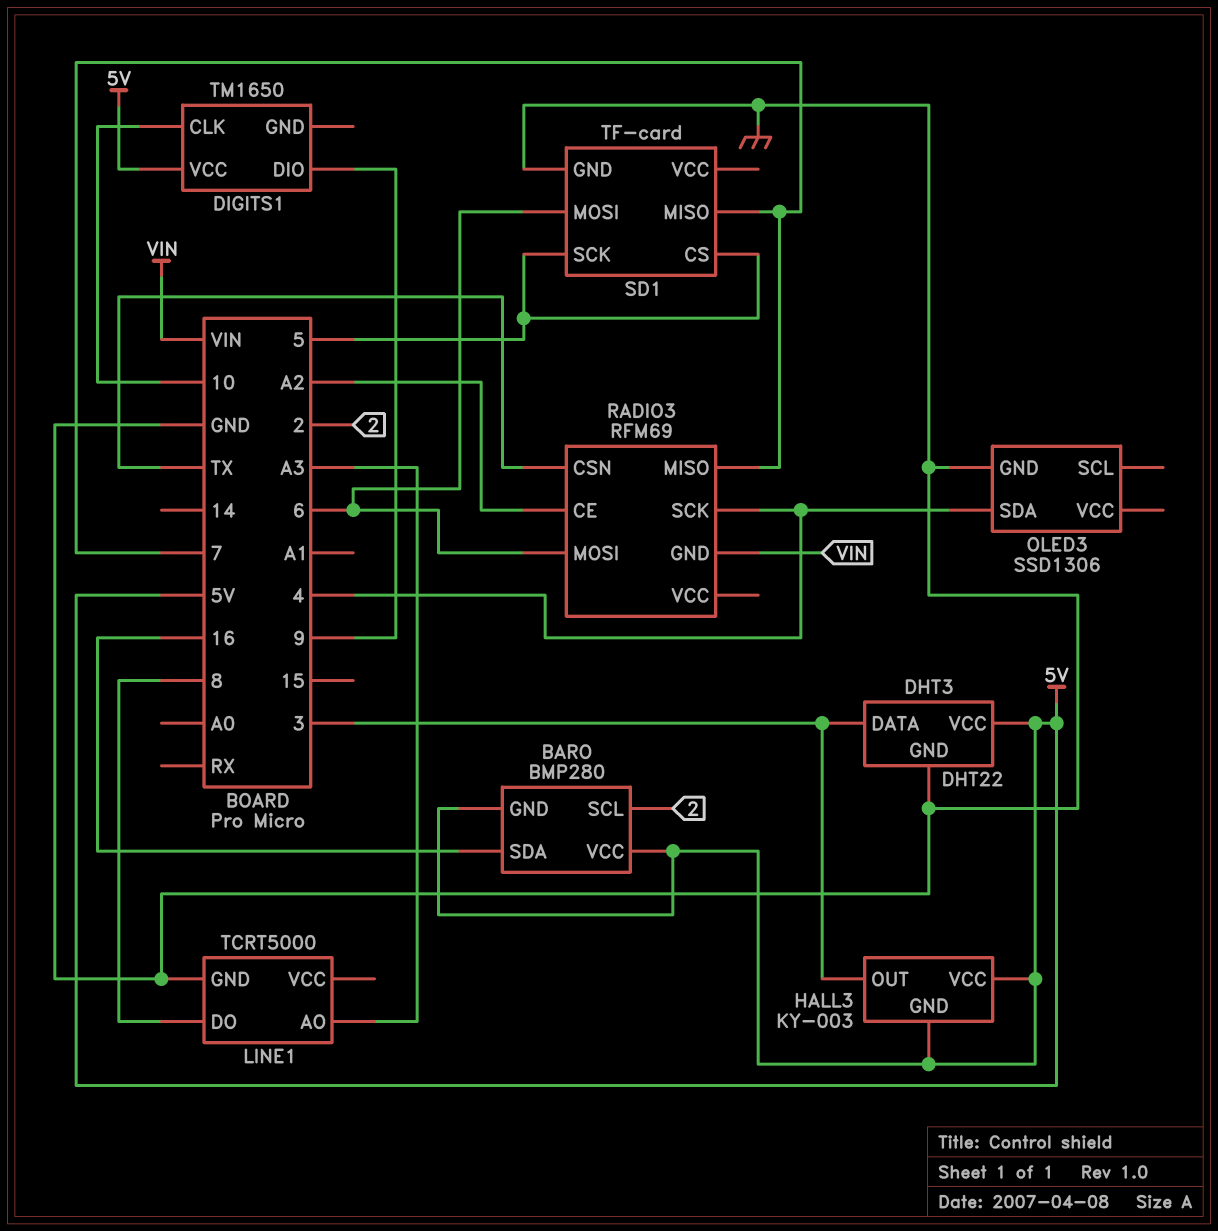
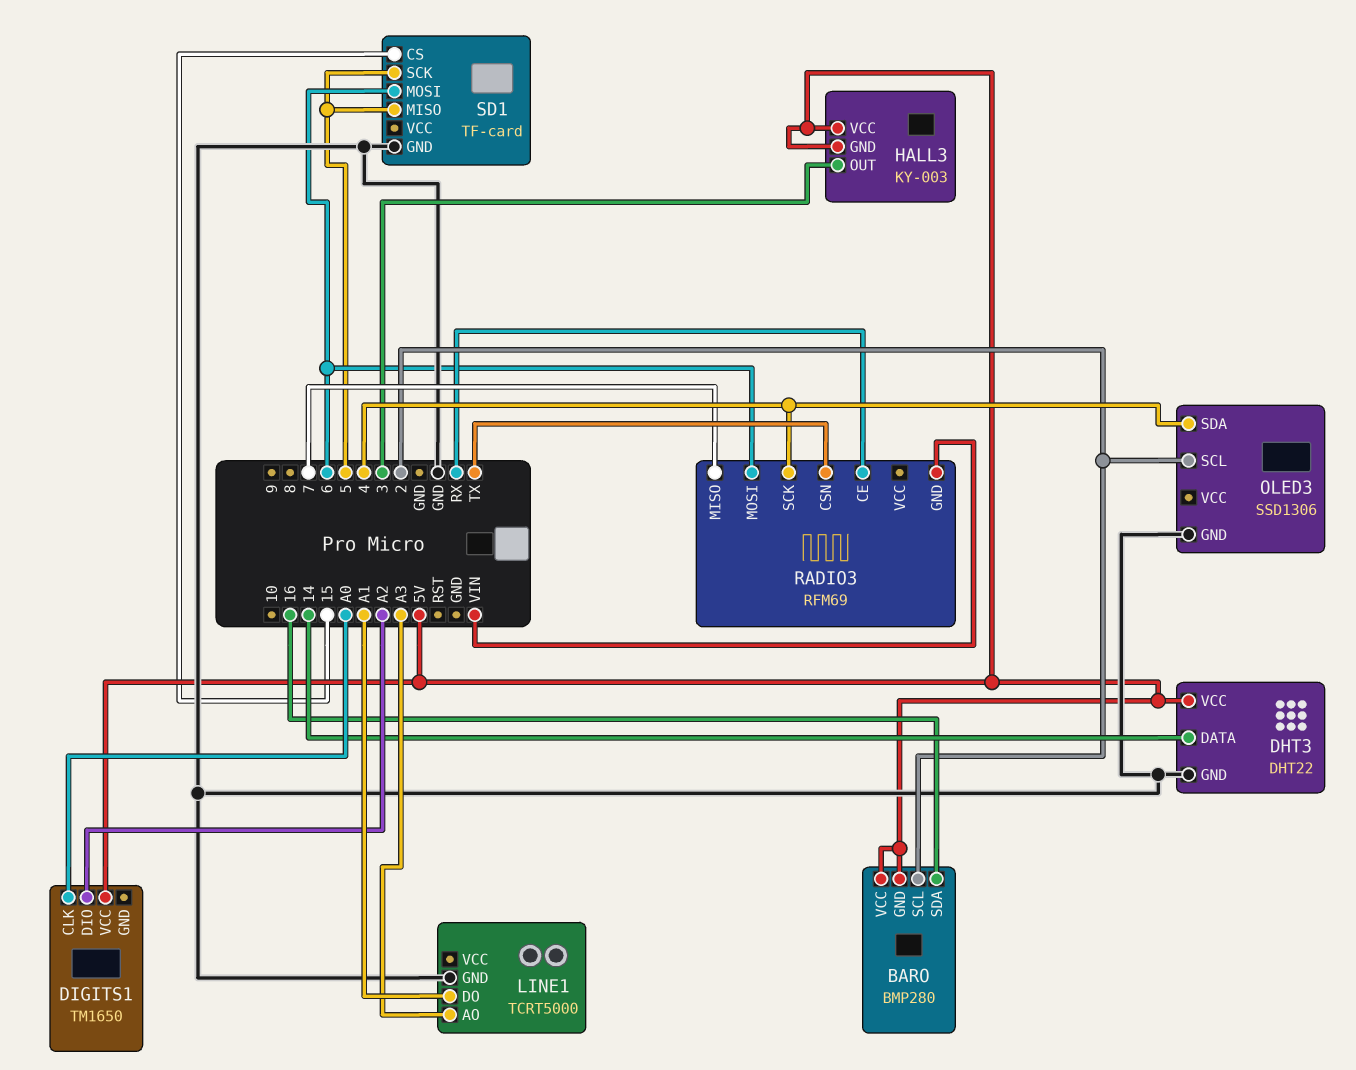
DHT3 pin DATA: 3 -> 14
DIGITS1 pin CLK: 10 -> A0
DIGITS1 pin DIO: 9 -> A2
LINE1 pin DO: 8 -> A1
OLED3 pin SCL: none -> 2
RADIO3 pin CE: A2 -> RX
SD1 pin CS: 5 -> 15
SD1 pin MISO: 7 -> 5

